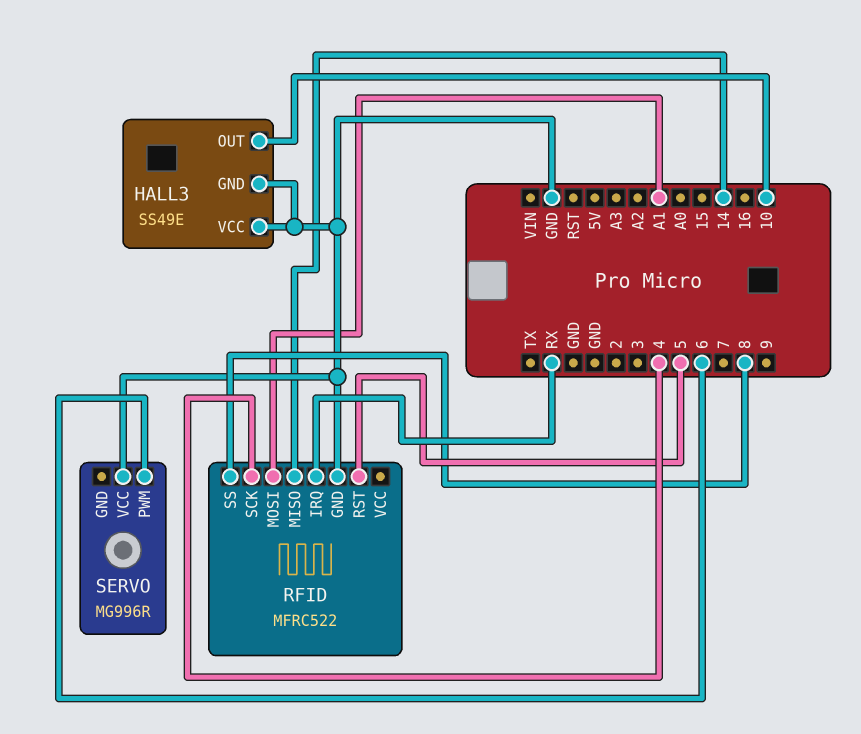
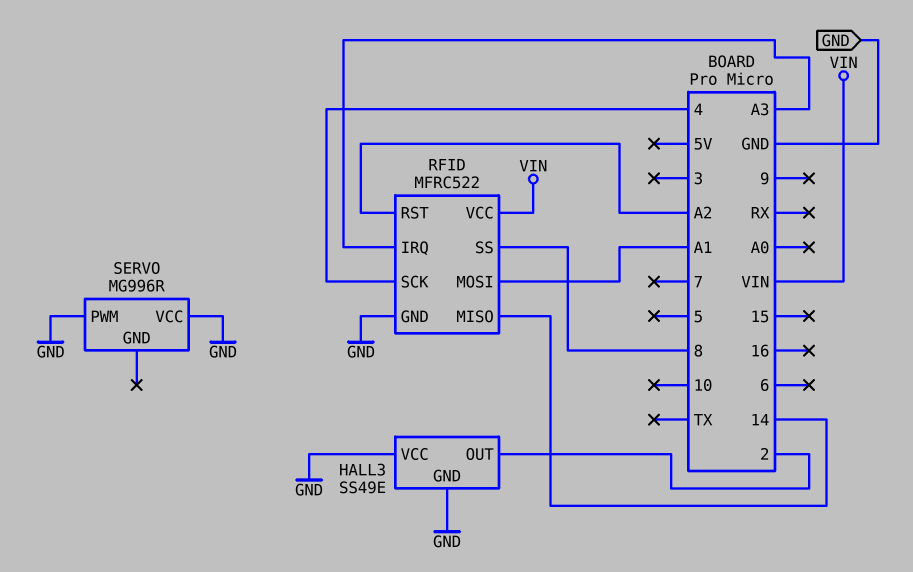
HALL3 pin OUT: 10 -> 2
RFID pin IRQ: RX -> A3
RFID pin RST: 5 -> A2
RFID pin VCC: none -> VIN
SERVO pin PWM: 6 -> GND

